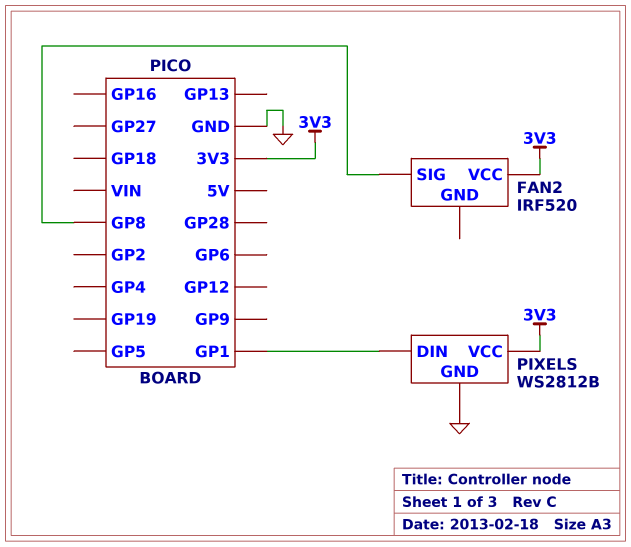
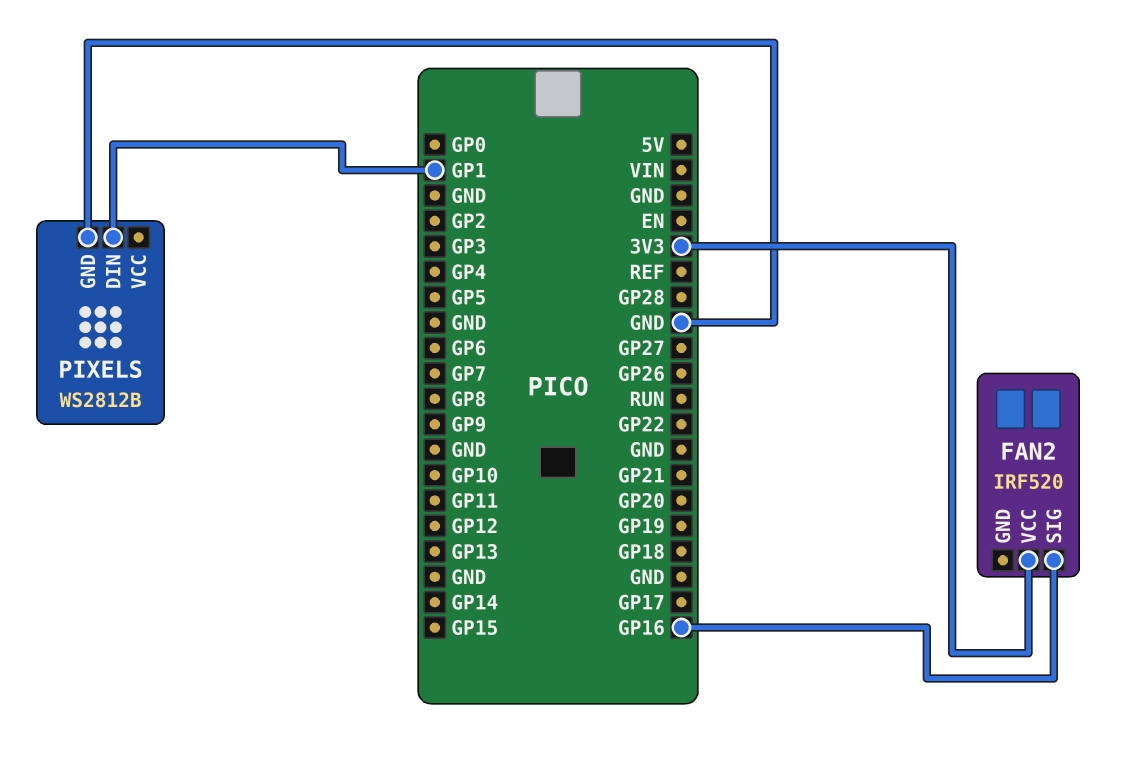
FAN2 pin SIG: GP8 -> GP16
PIXELS pin VCC: 3V3 -> none

